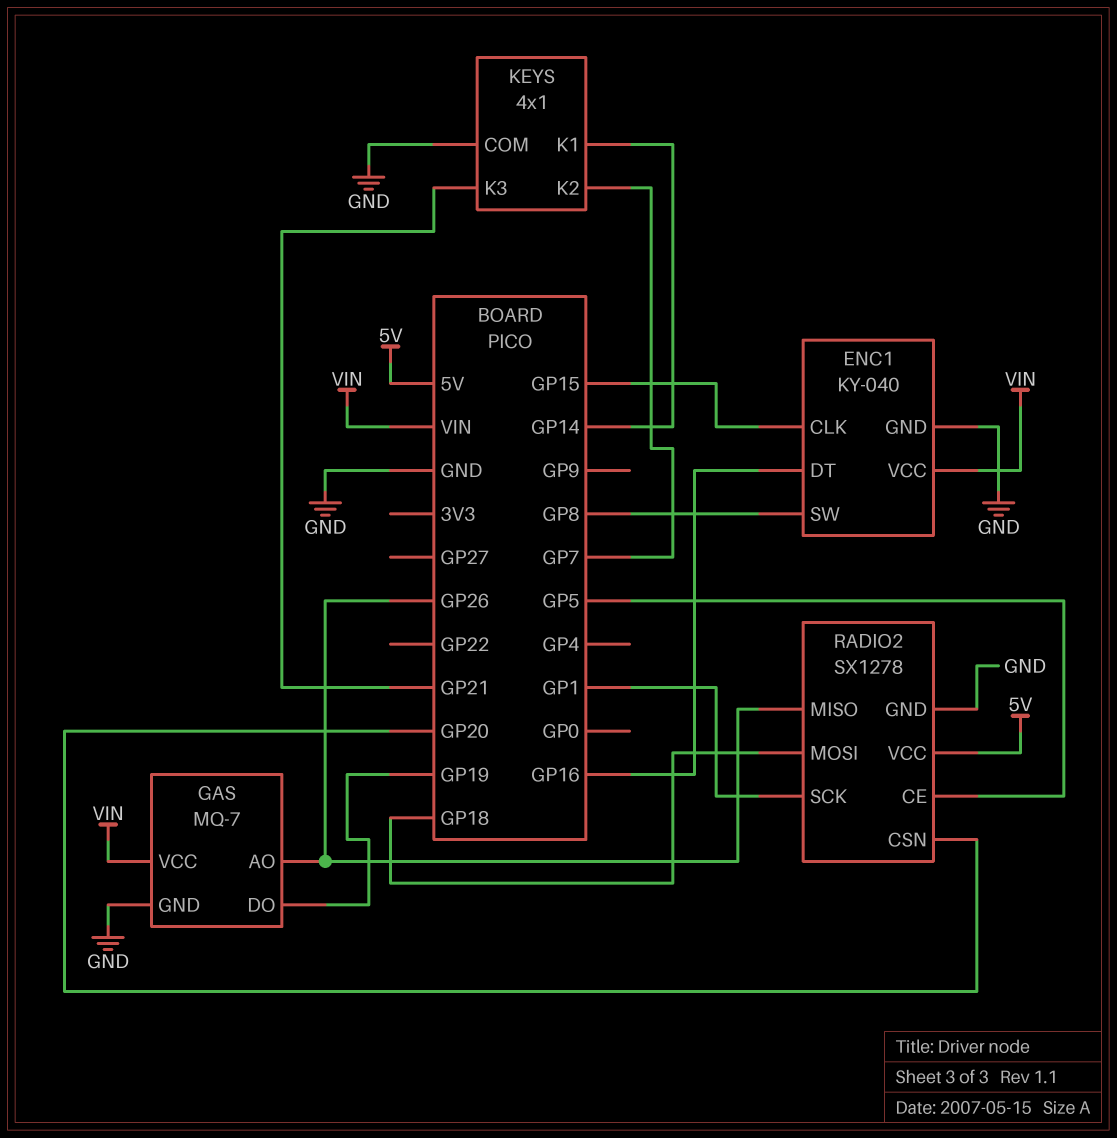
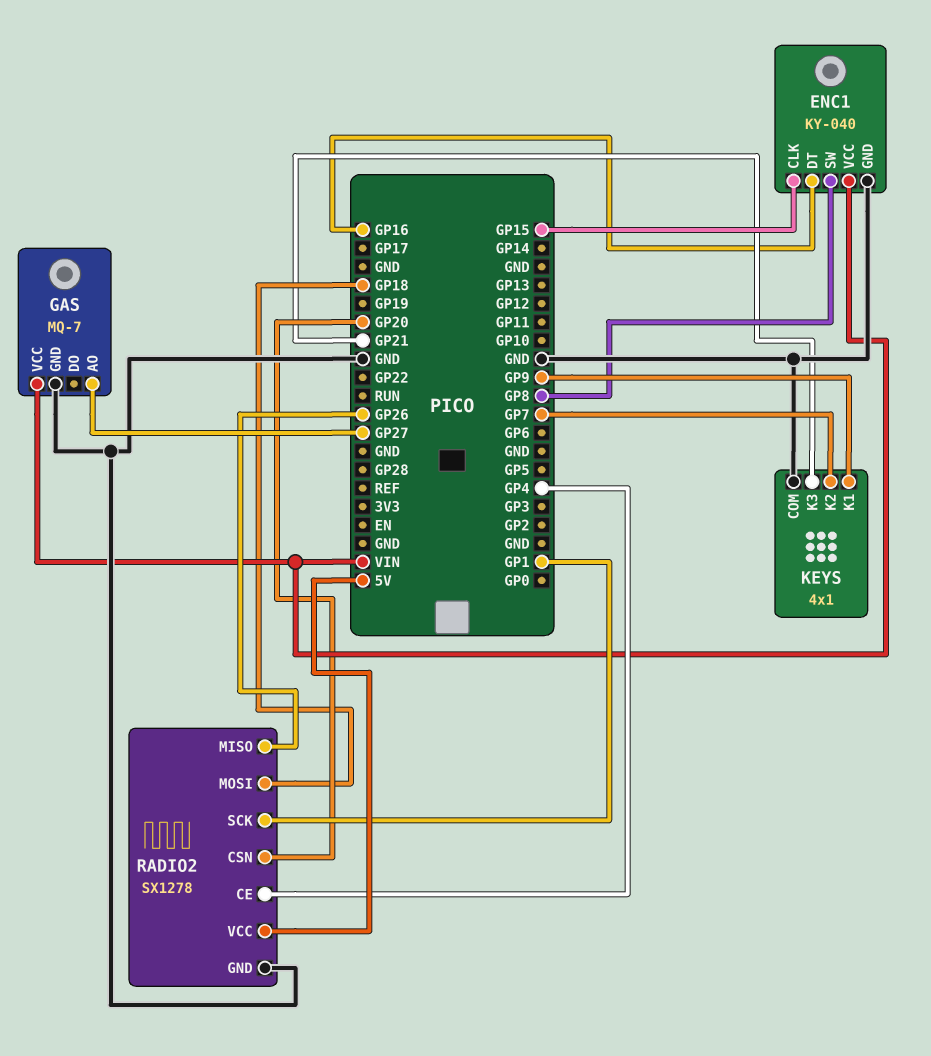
GAS pin AO: GP26 -> GP27
GAS pin DO: GP19 -> none
KEYS pin K1: GP14 -> GP9
RADIO2 pin CE: GP5 -> GP4

